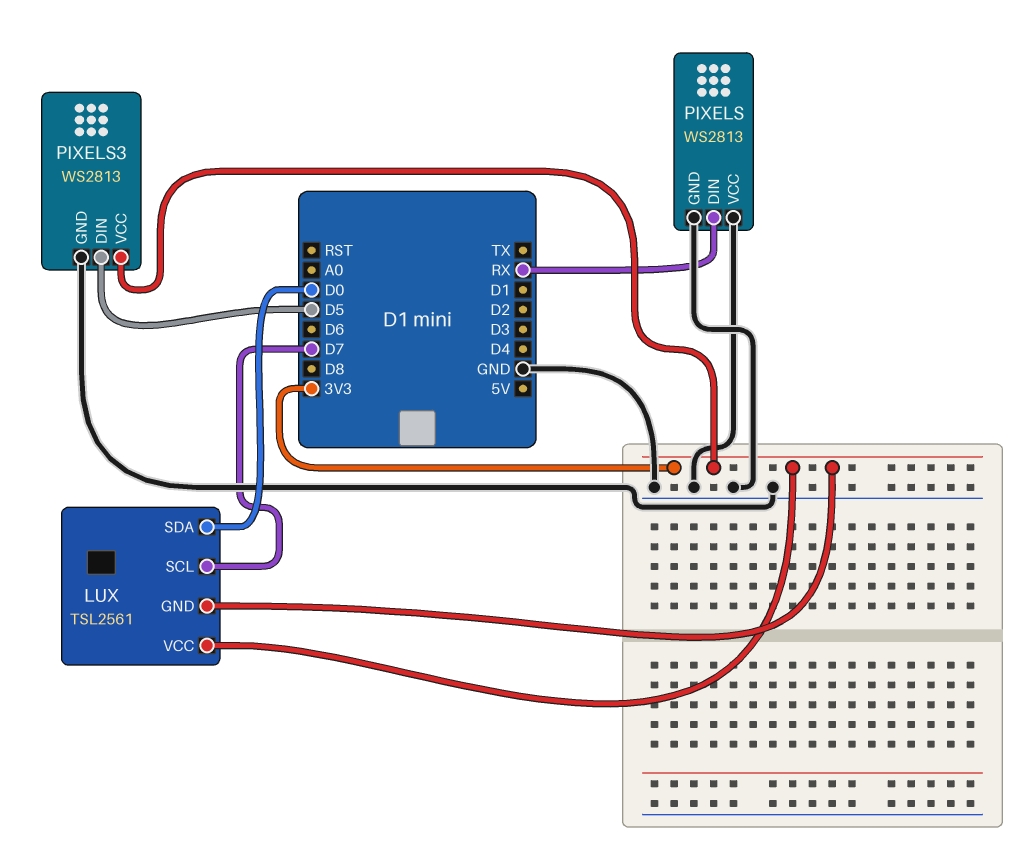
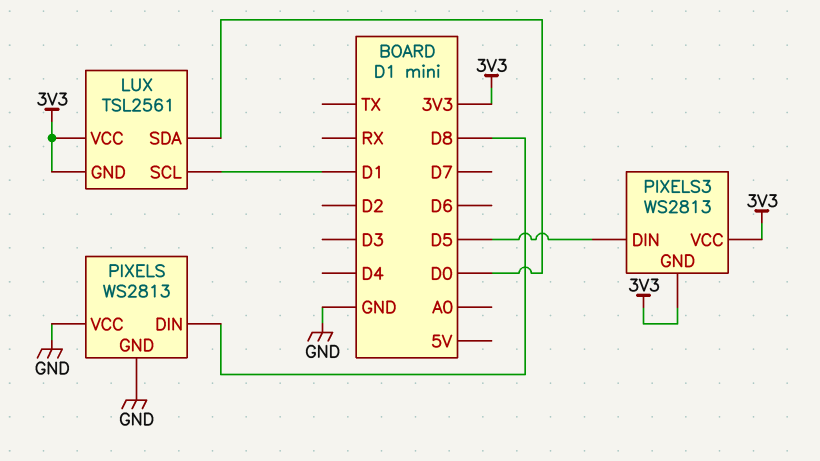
LUX pin SCL: D7 -> D1
PIXELS pin DIN: RX -> D8
PIXELS3 pin GND: GND -> 3V3

